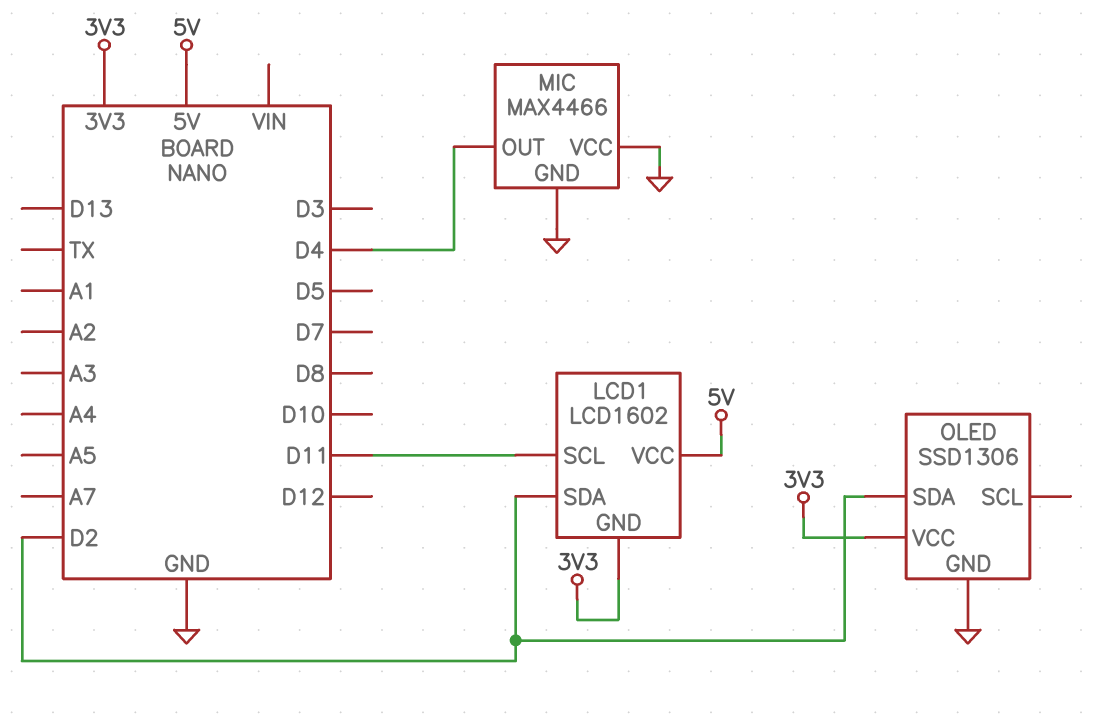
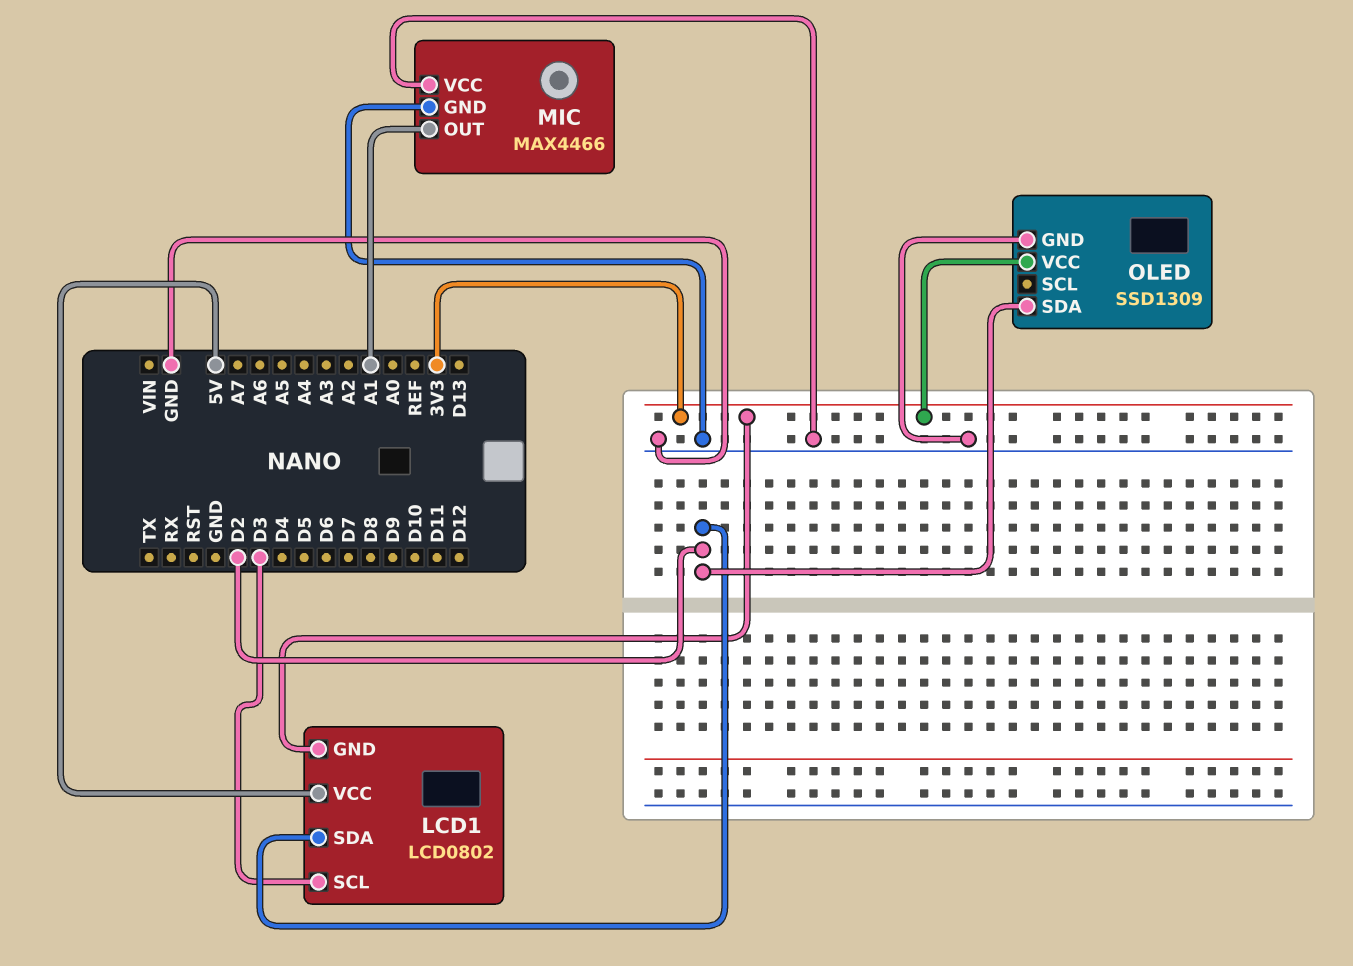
LCD1: LCD1602 -> LCD0802
LCD1 pin SCL: D11 -> D3
MIC pin OUT: D4 -> A1
OLED: SSD1306 -> SSD1309

